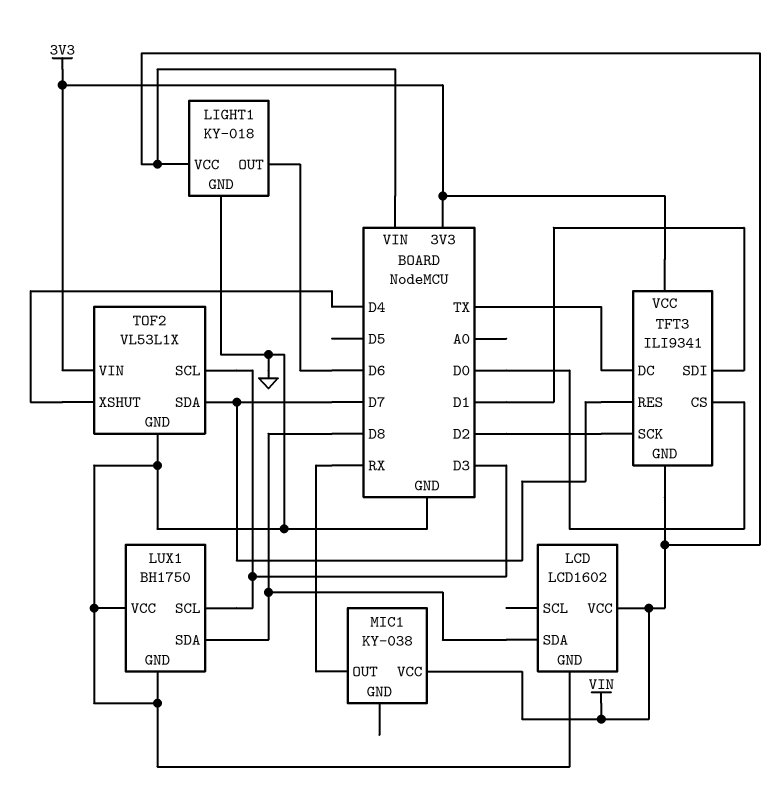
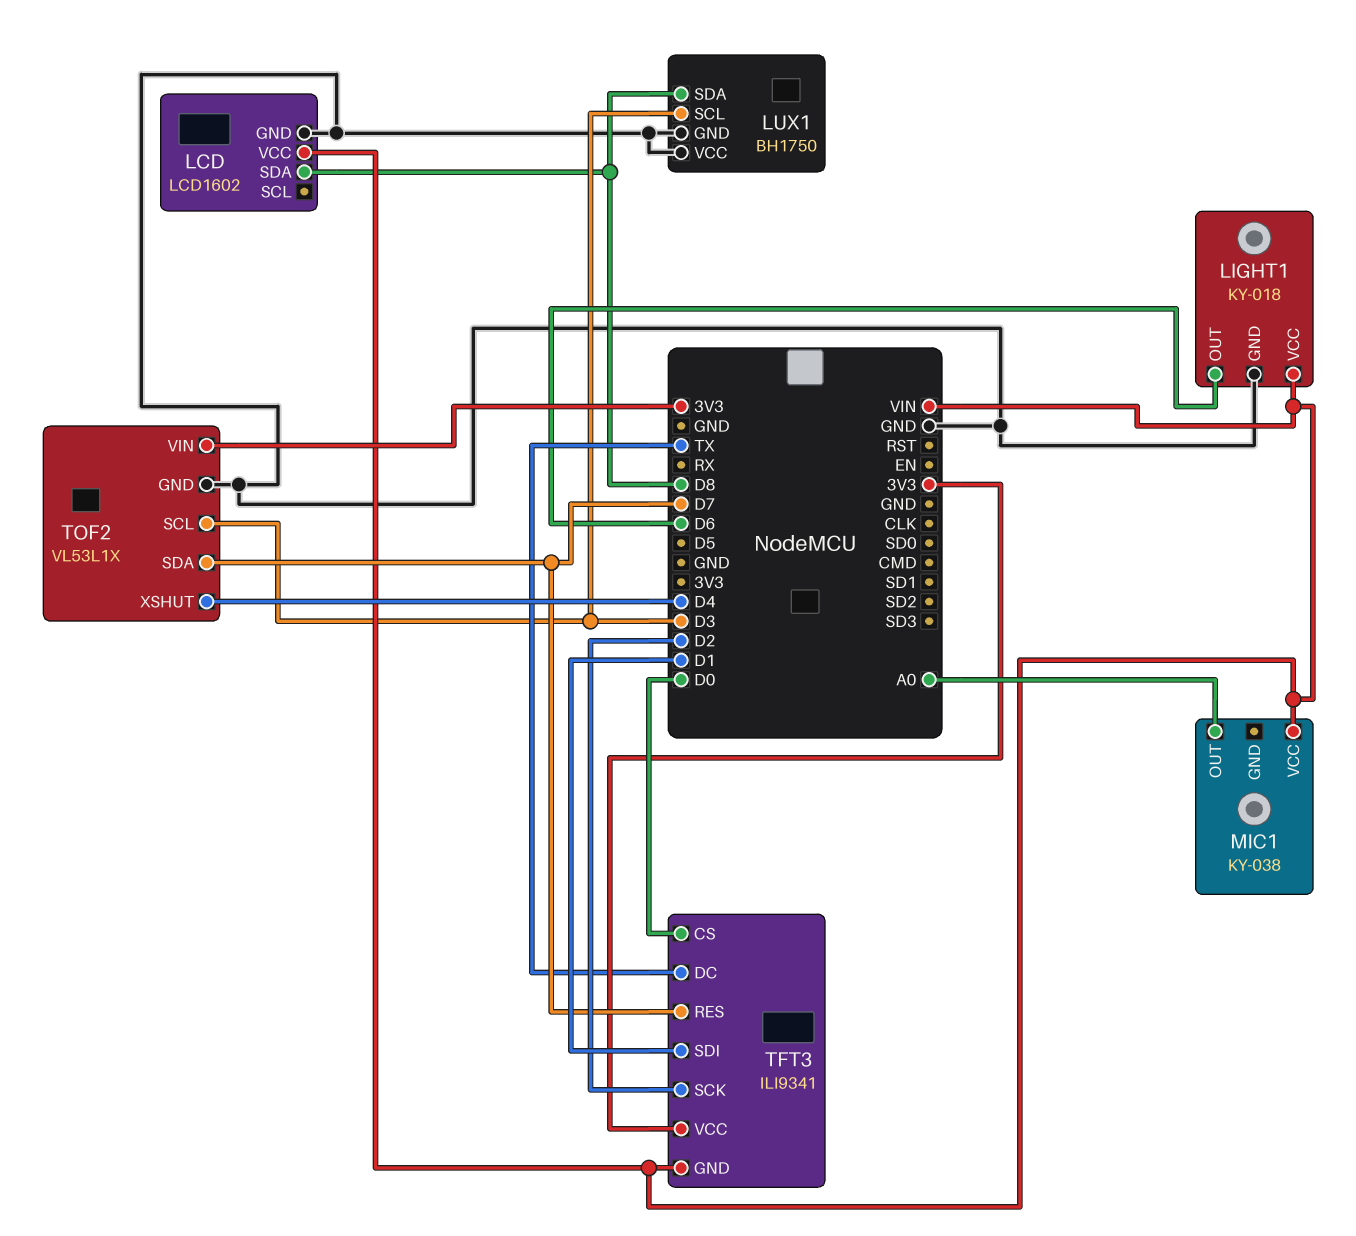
MIC1 pin OUT: RX -> A0

